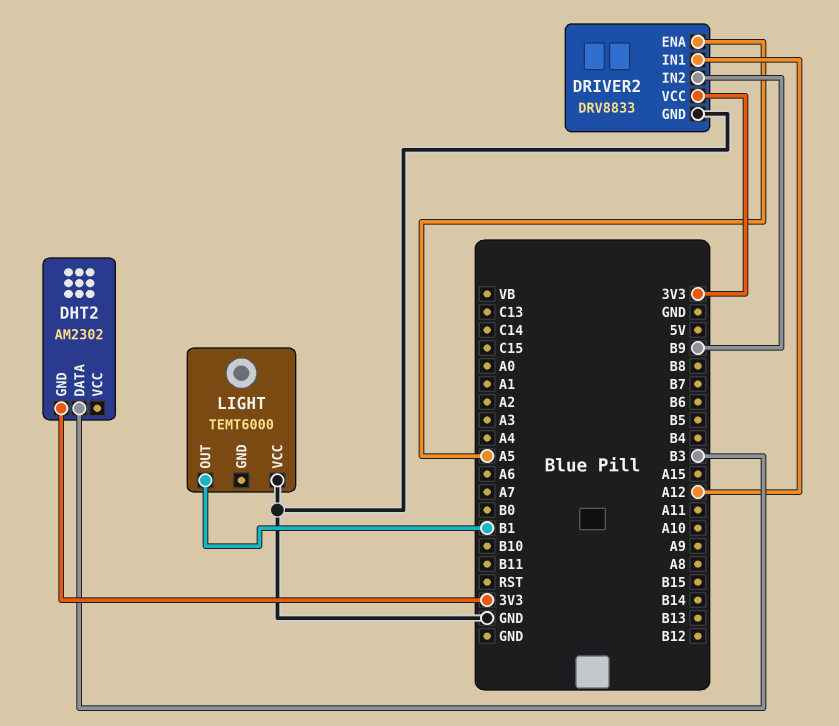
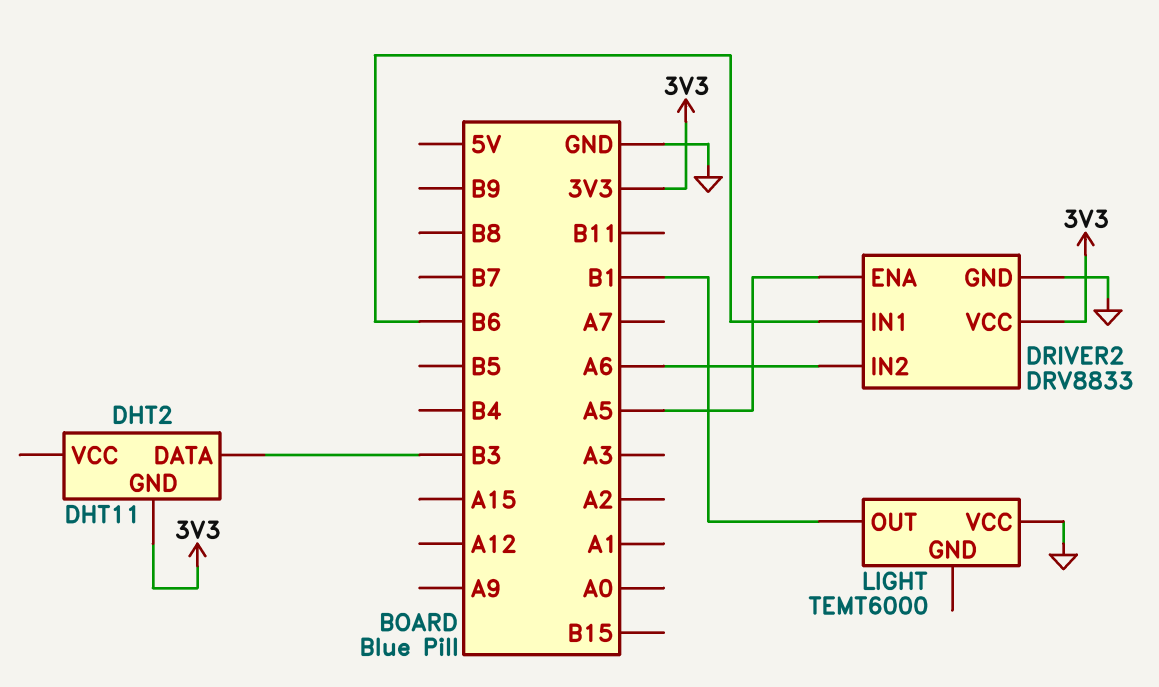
DHT2: AM2302 -> DHT11
DRIVER2 pin IN1: A12 -> B6
DRIVER2 pin IN2: B9 -> A6

